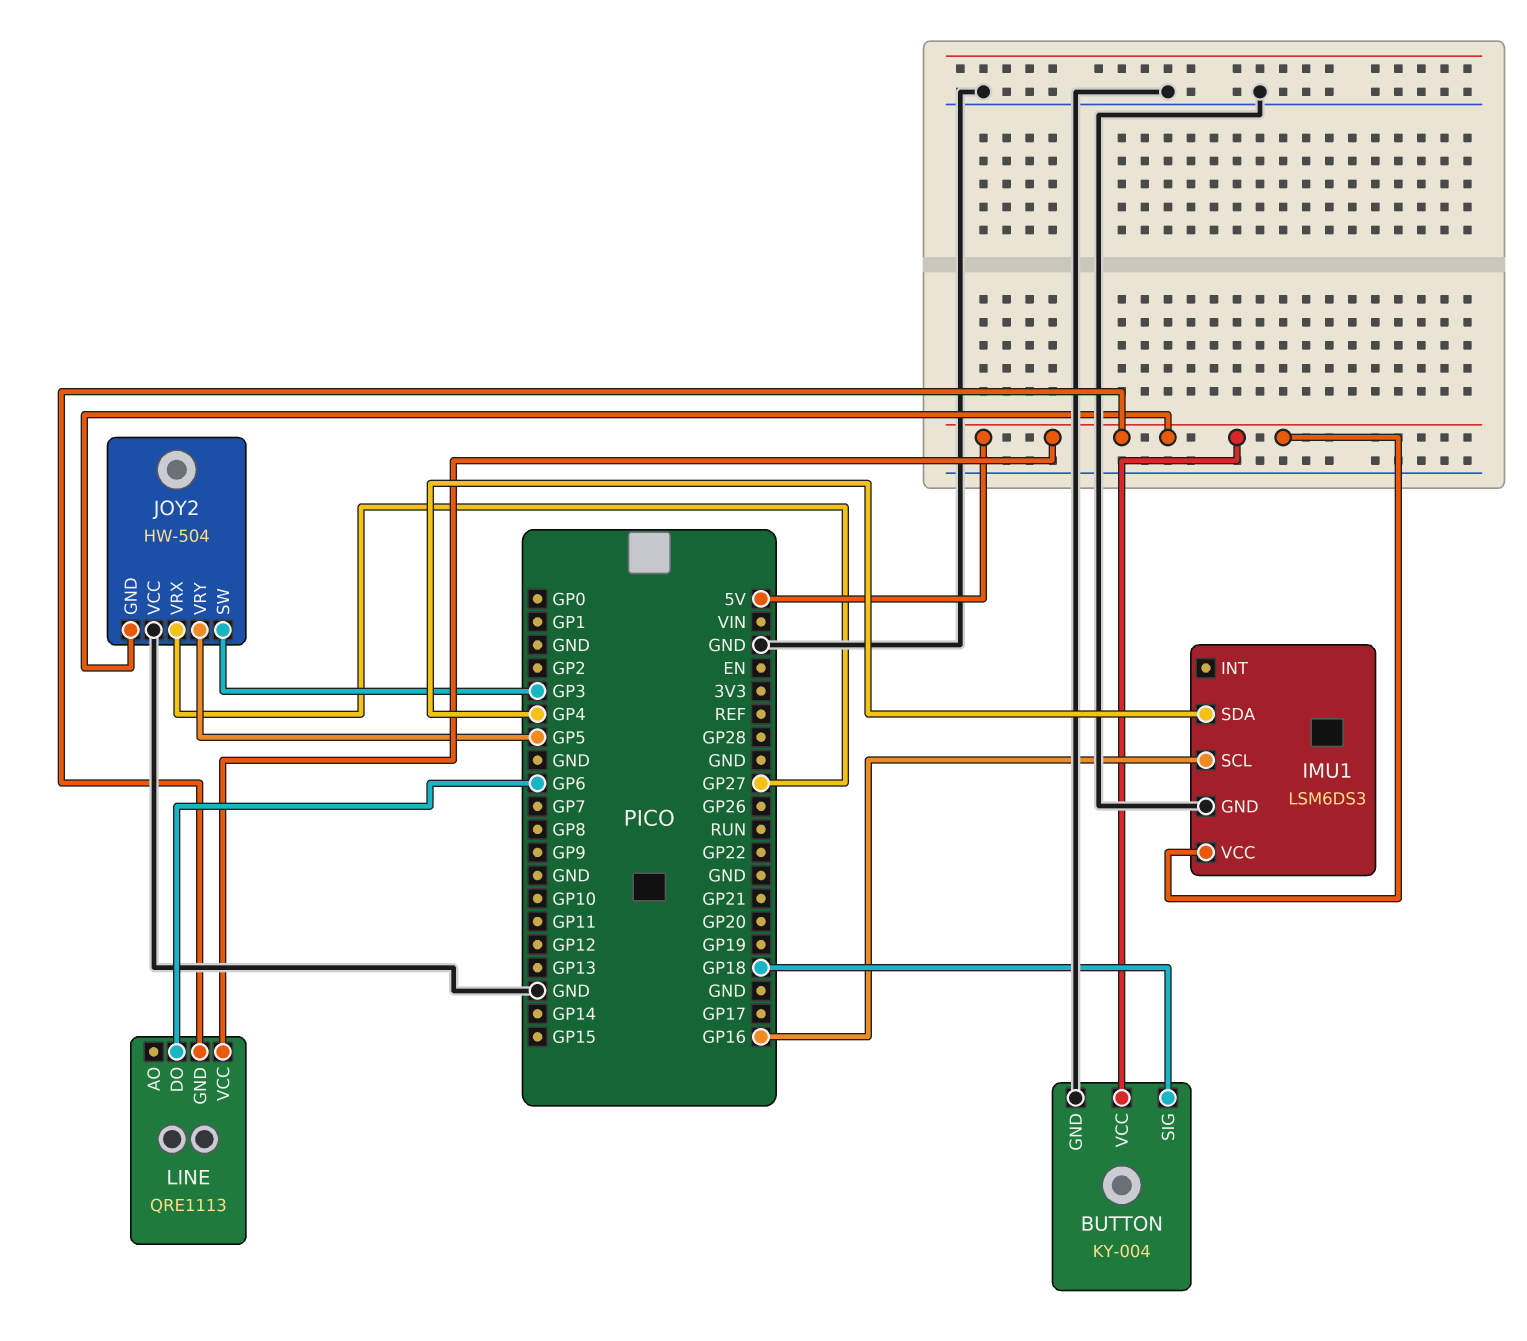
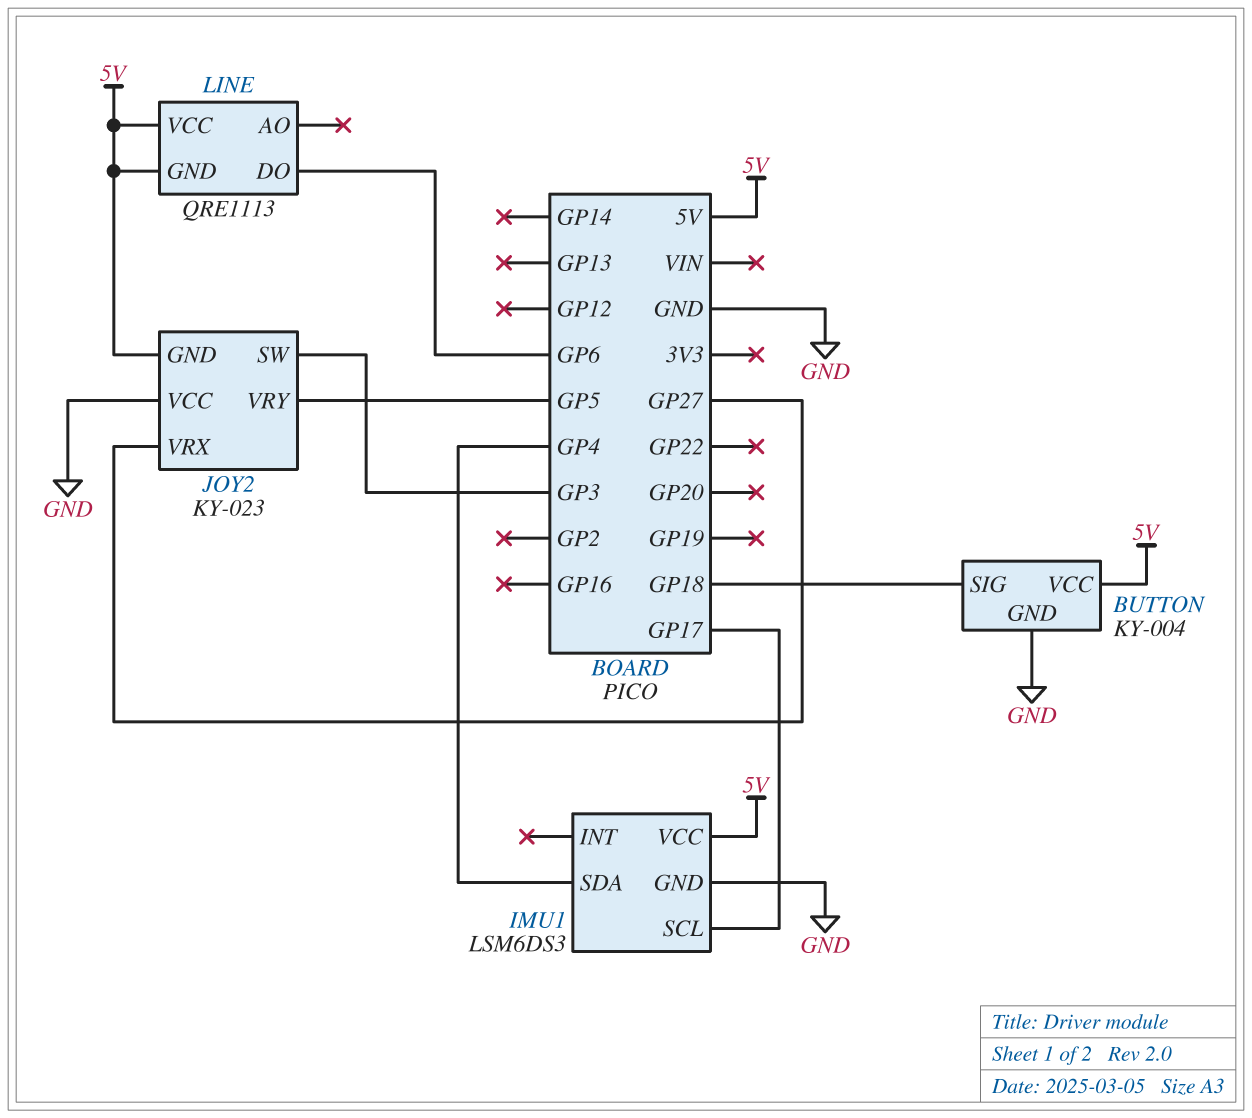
IMU1 pin SCL: GP16 -> GP17
JOY2: HW-504 -> KY-023

